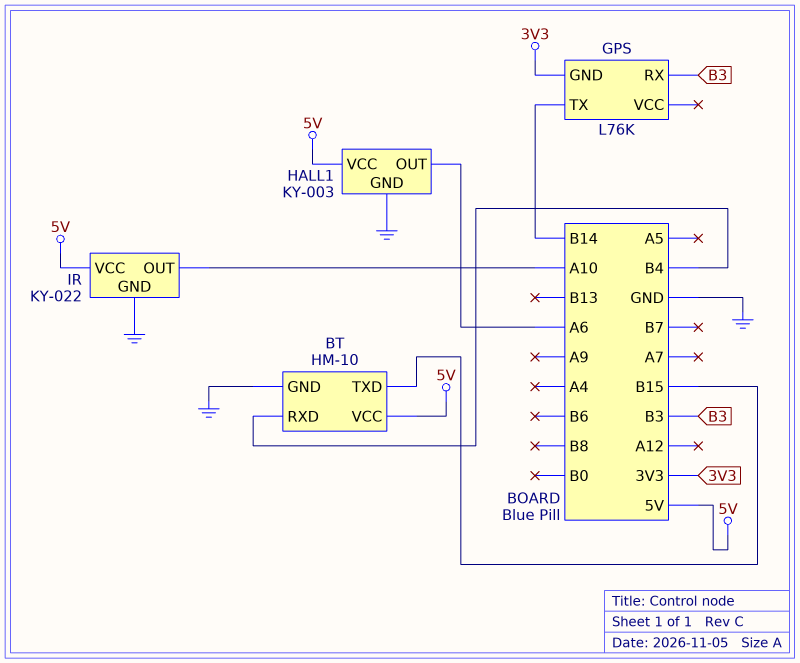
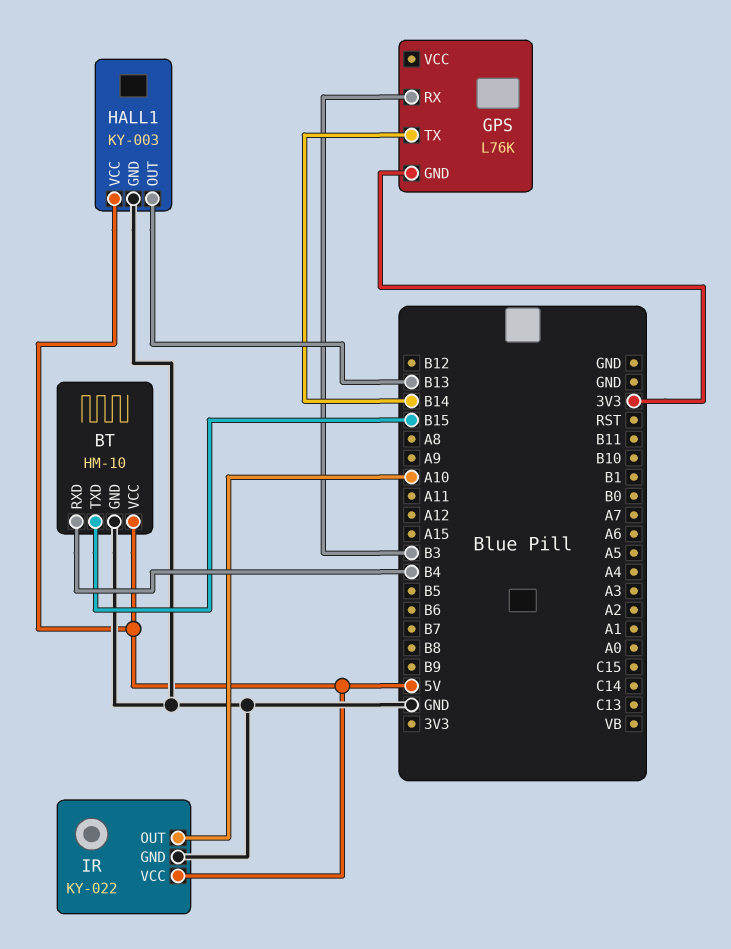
HALL1 pin OUT: A6 -> B13

